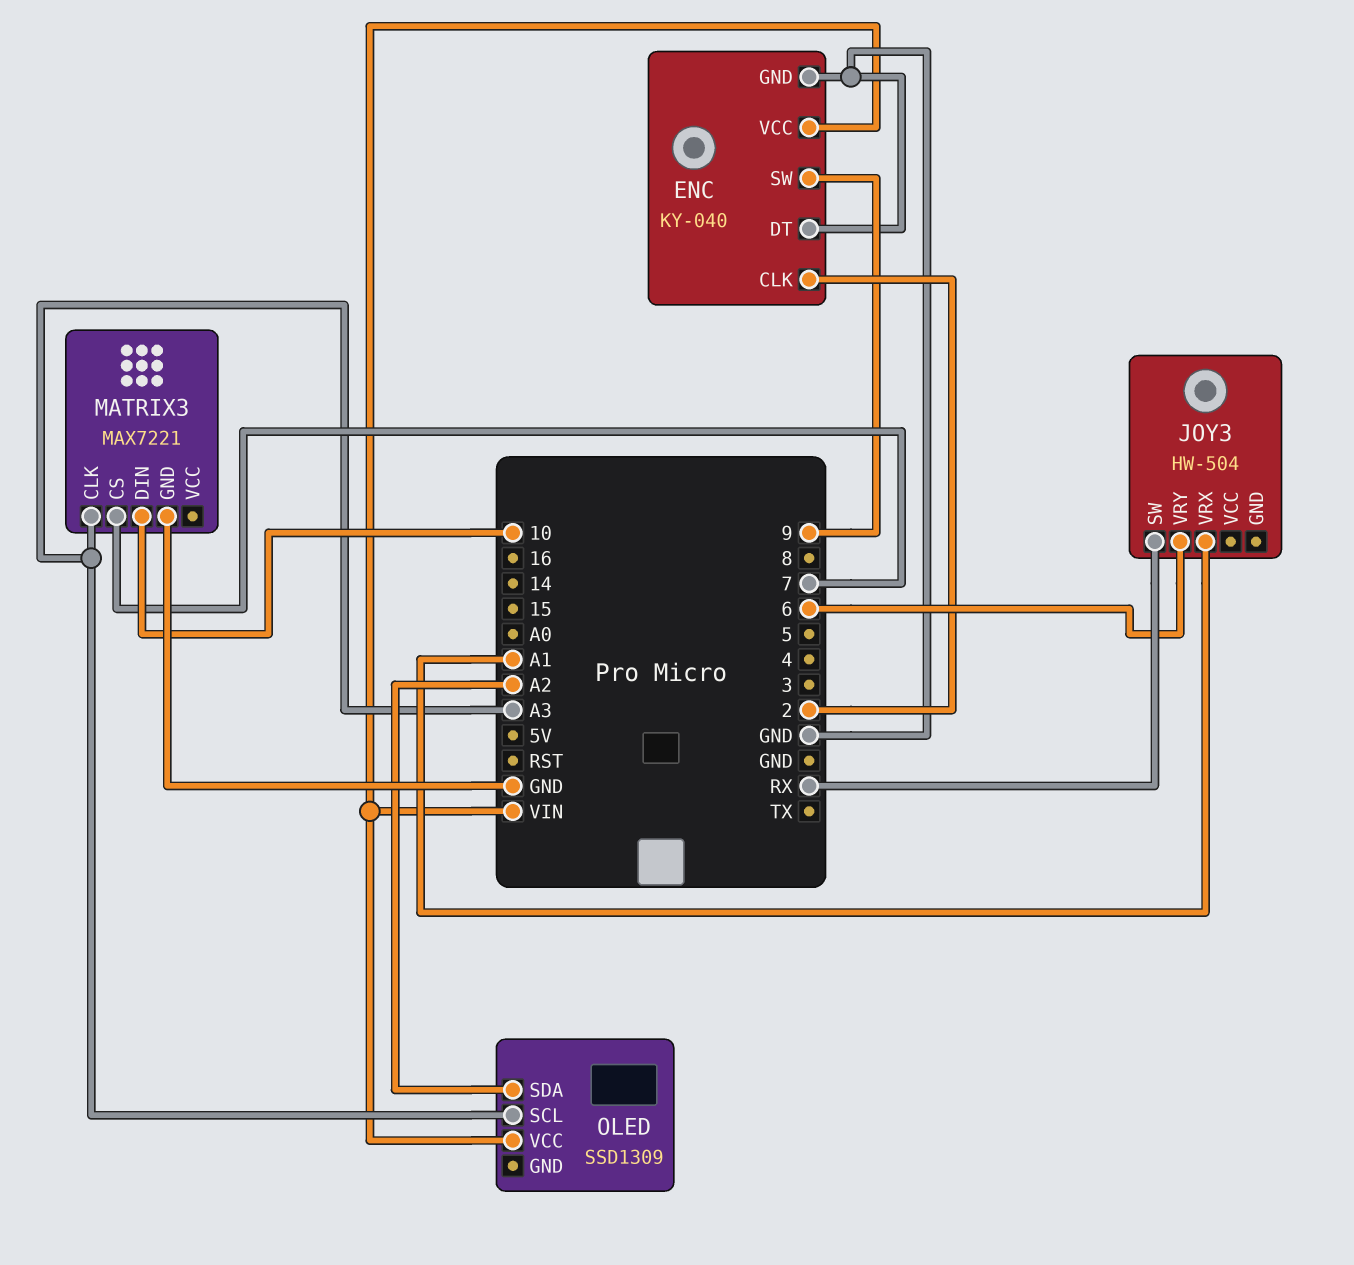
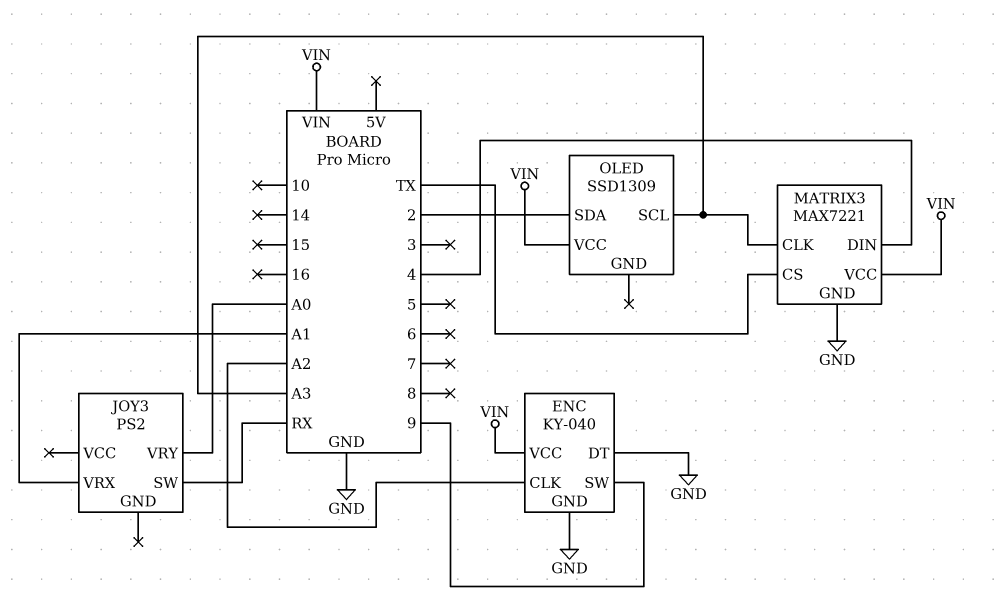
ENC pin CLK: 2 -> A2
JOY3: HW-504 -> PS2
JOY3 pin VRY: 6 -> A0
MATRIX3 pin CS: 7 -> TX
MATRIX3 pin DIN: 10 -> 4
MATRIX3 pin VCC: none -> VIN
OLED pin SDA: A2 -> 2

